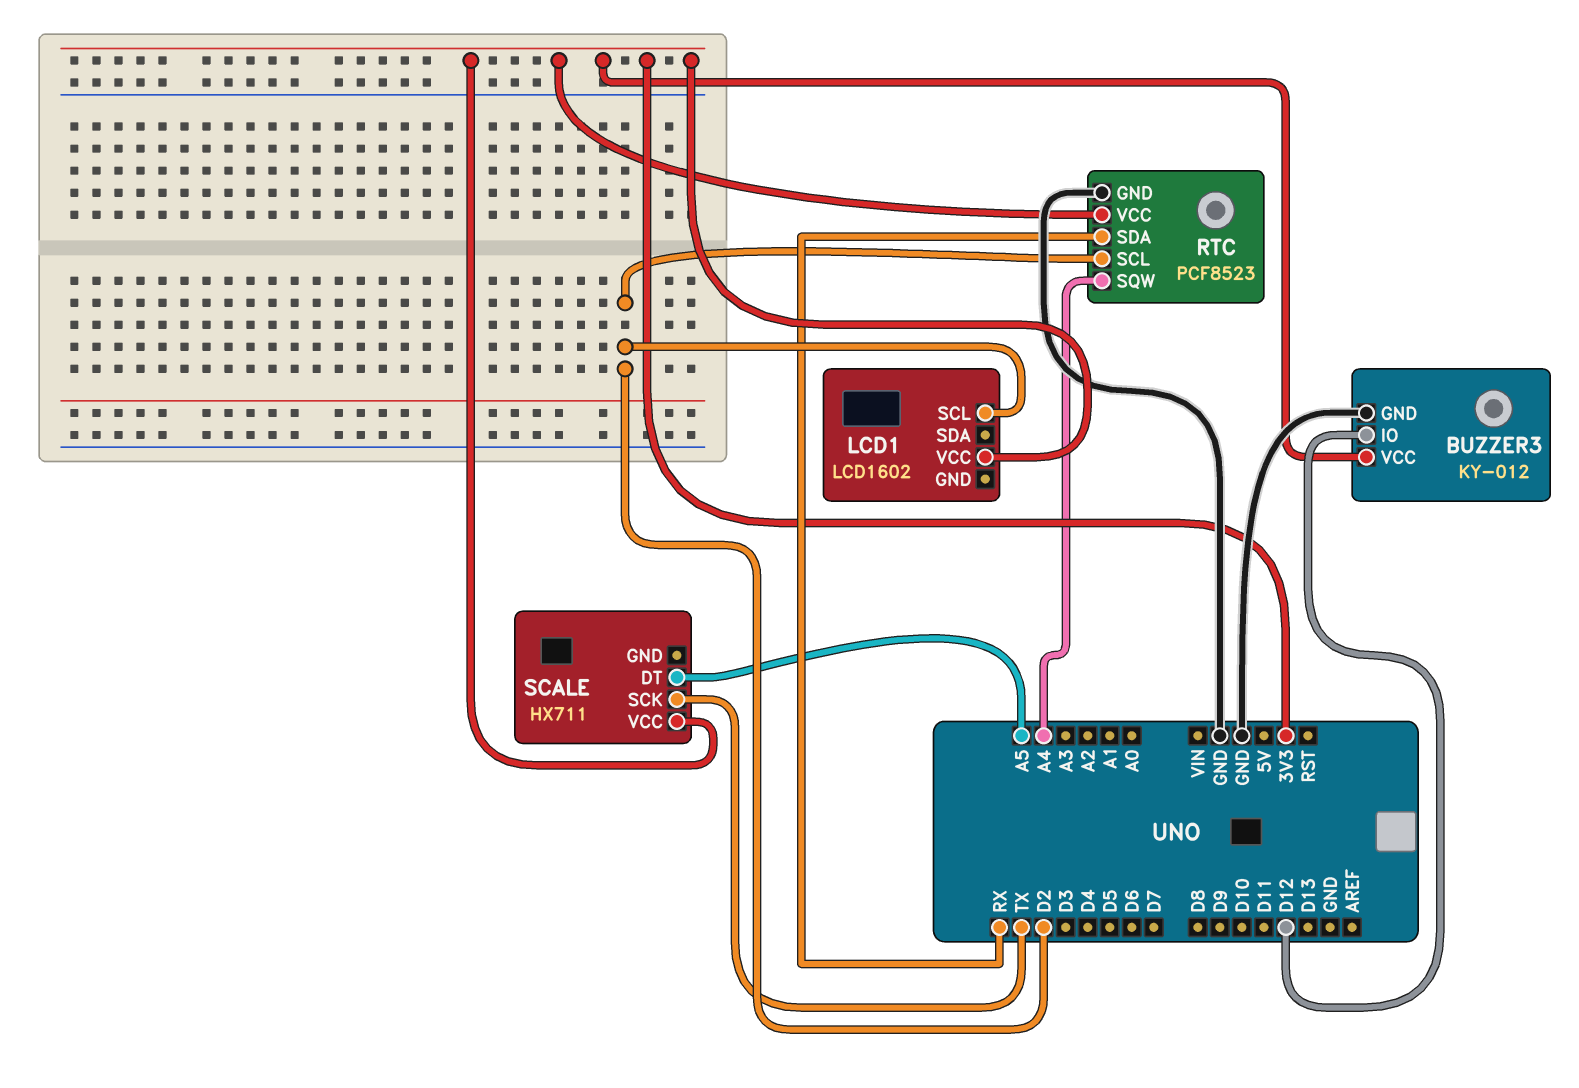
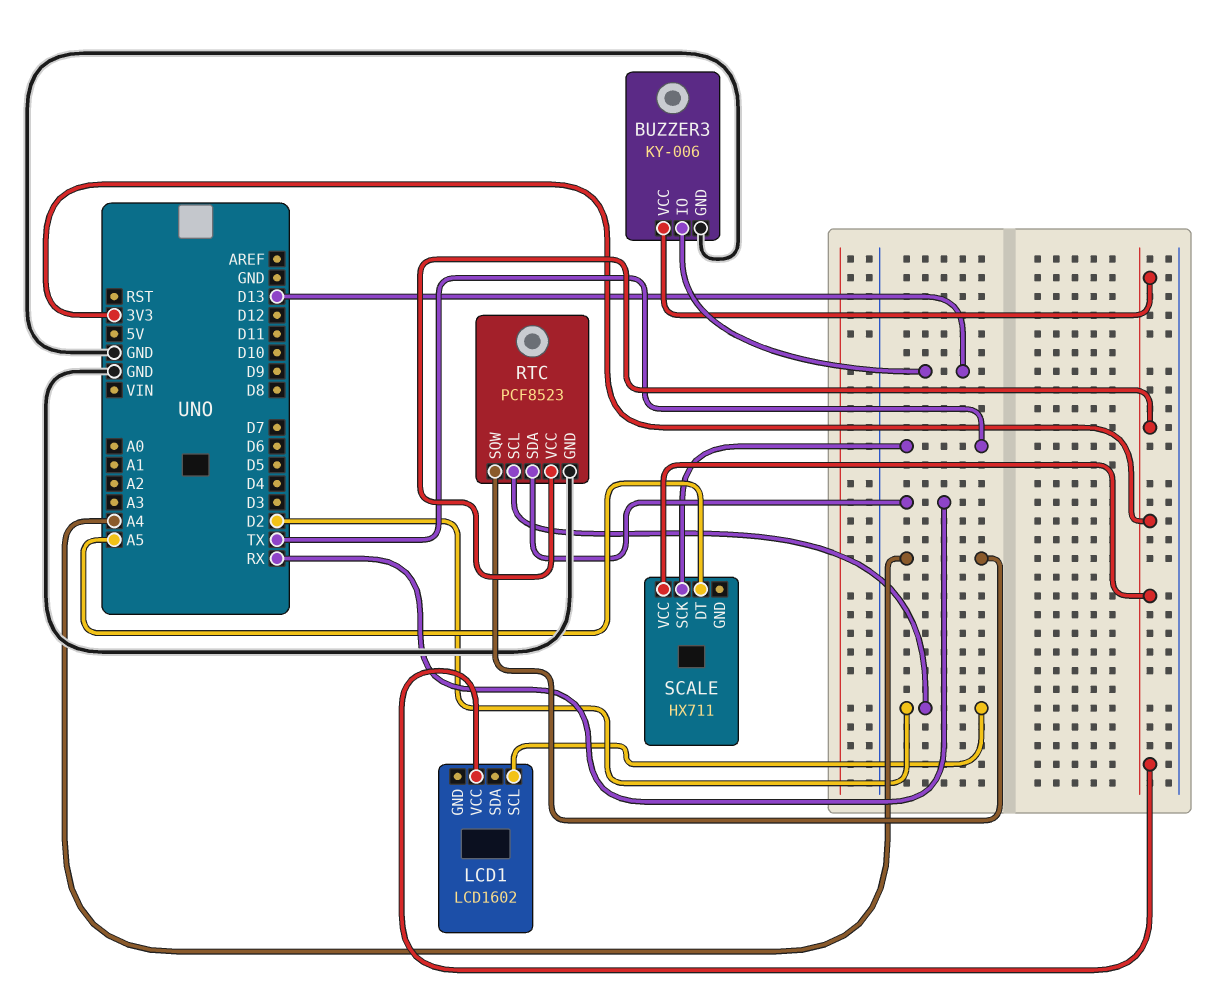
BUZZER3: KY-012 -> KY-006
BUZZER3 pin IO: D12 -> D13

